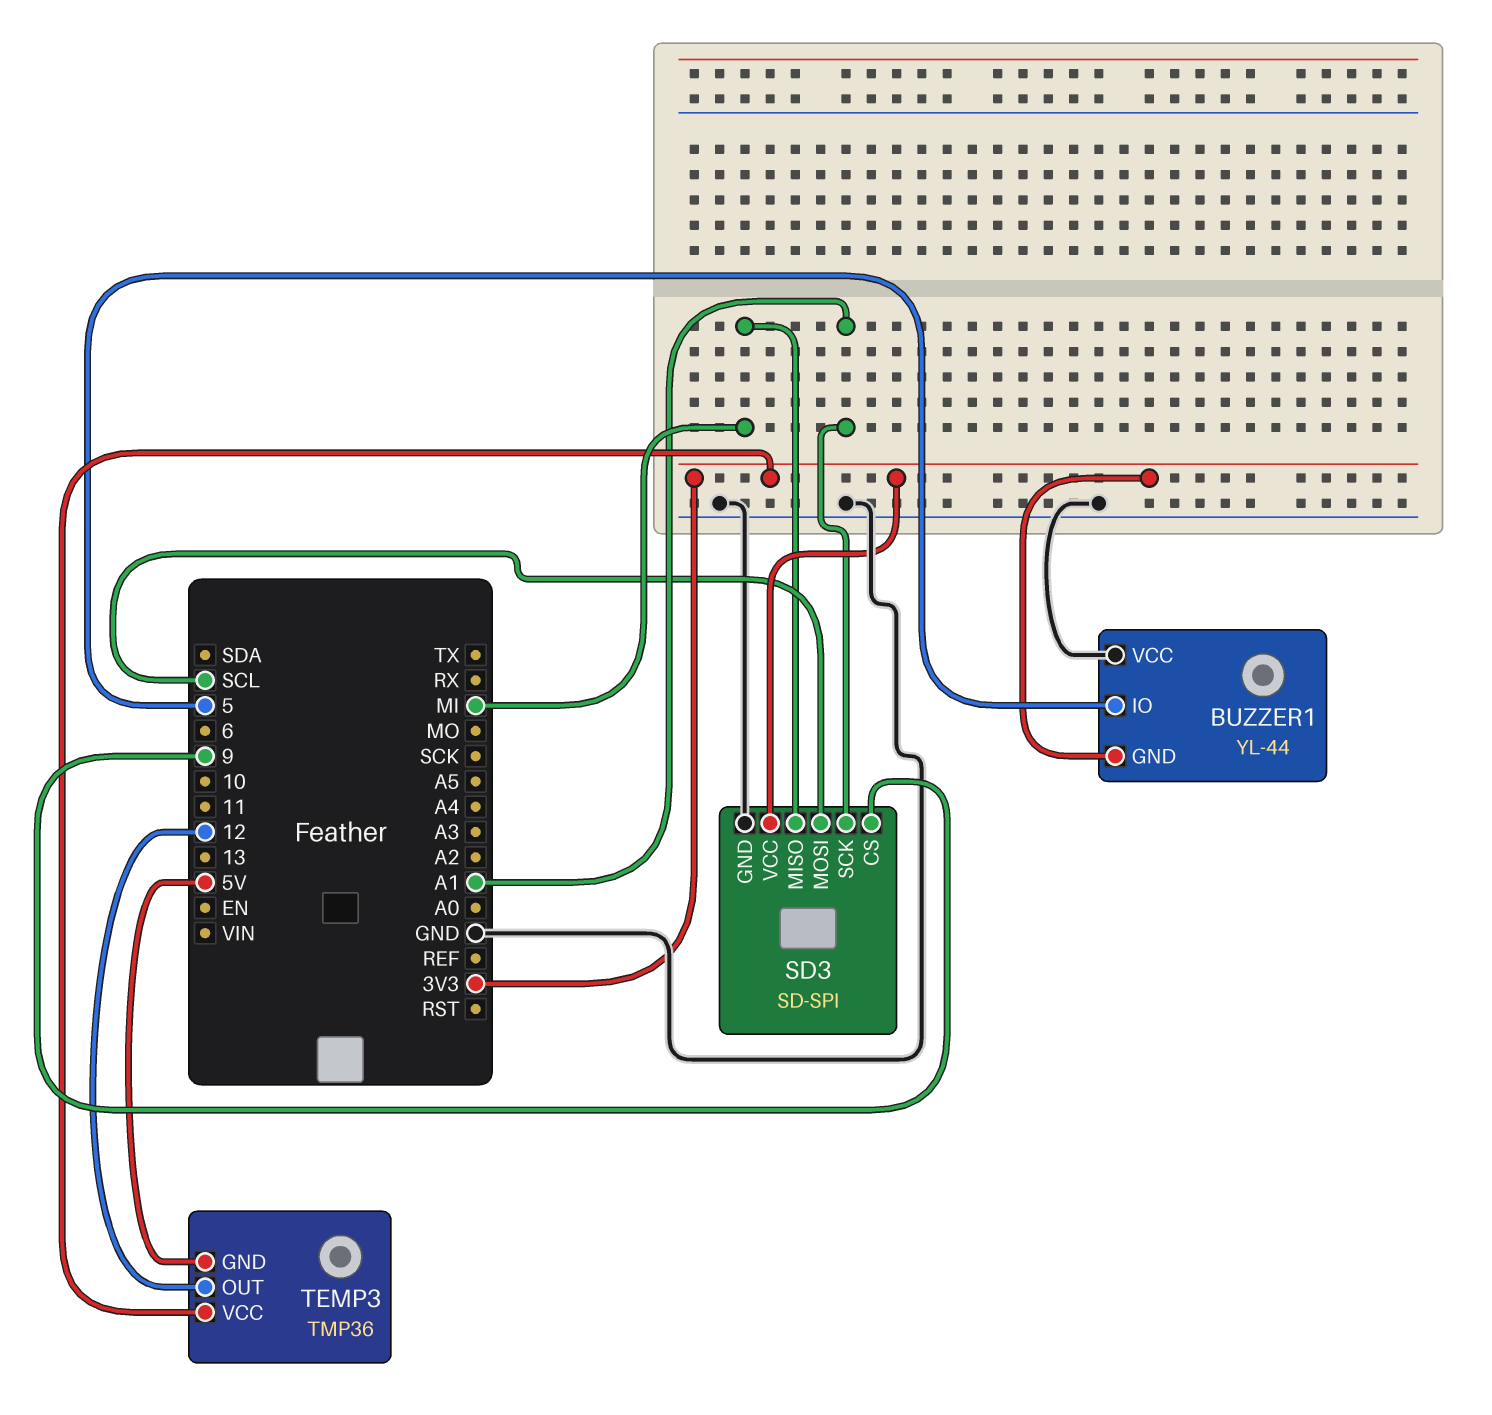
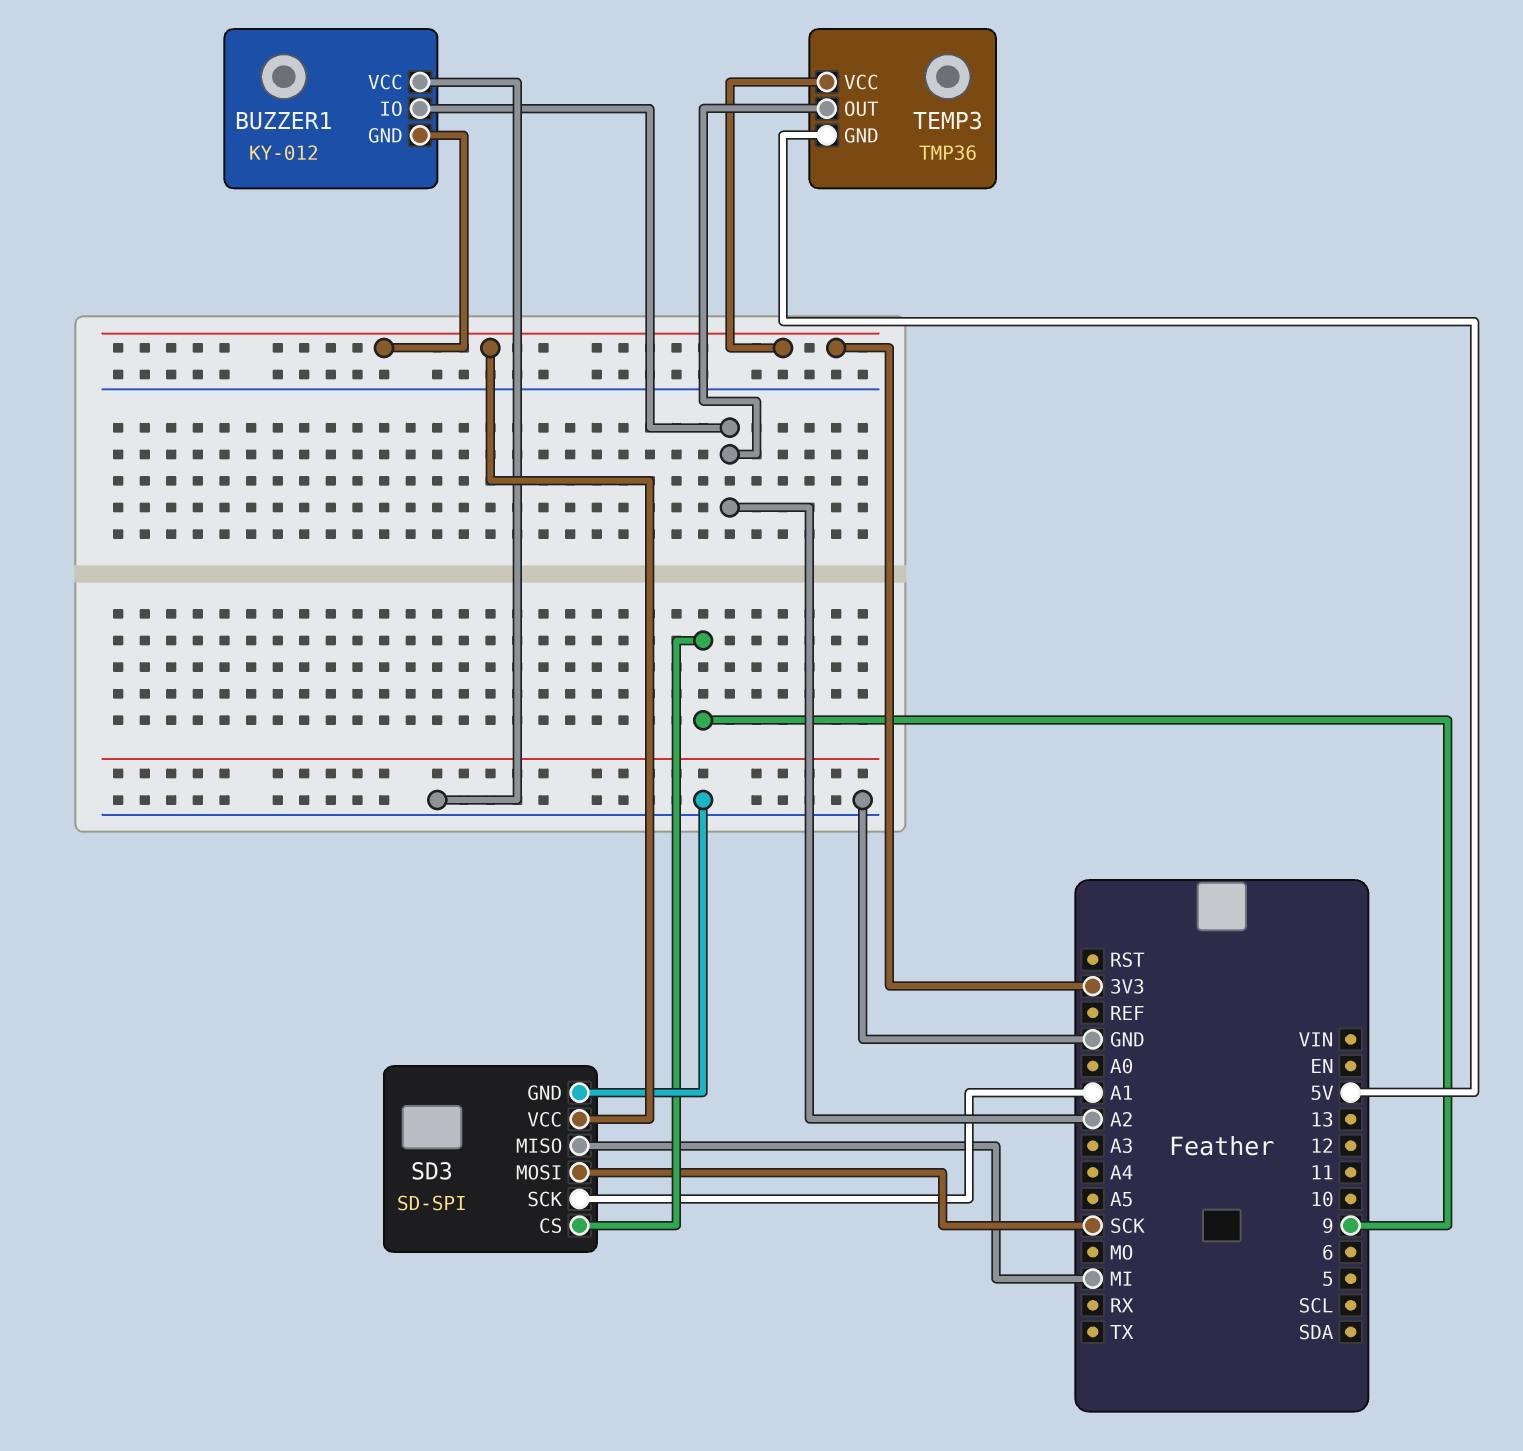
BUZZER1: YL-44 -> KY-012
BUZZER1 pin IO: 5 -> A2
SD3 pin MOSI: SCL -> SCK
TEMP3 pin OUT: 12 -> A2

